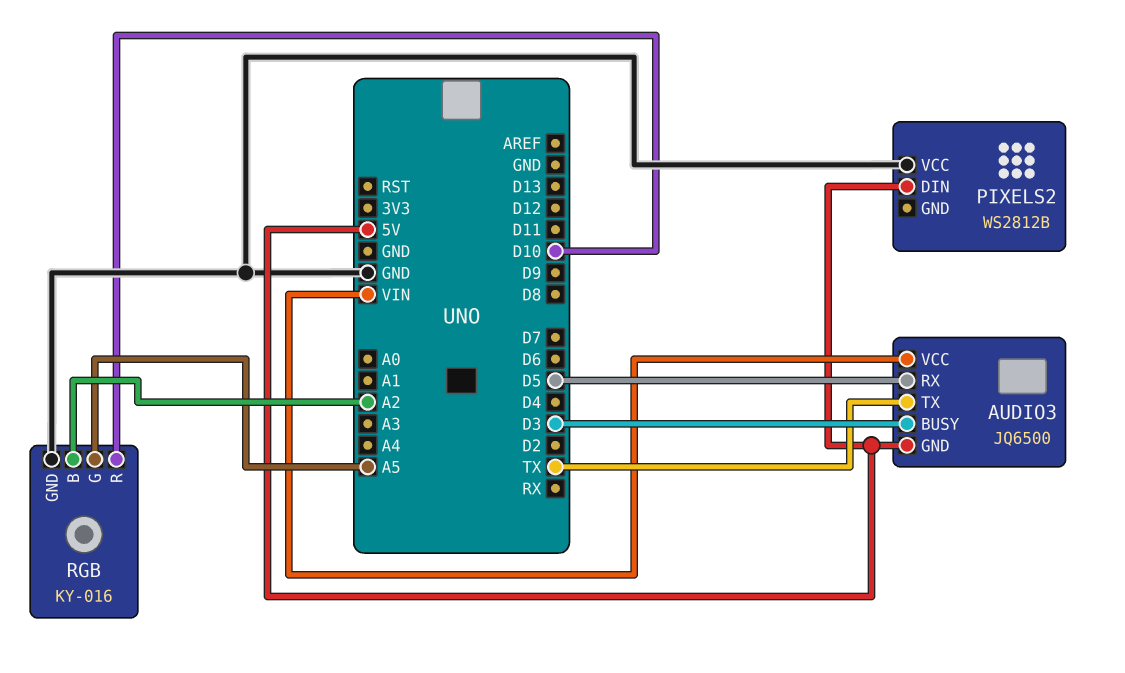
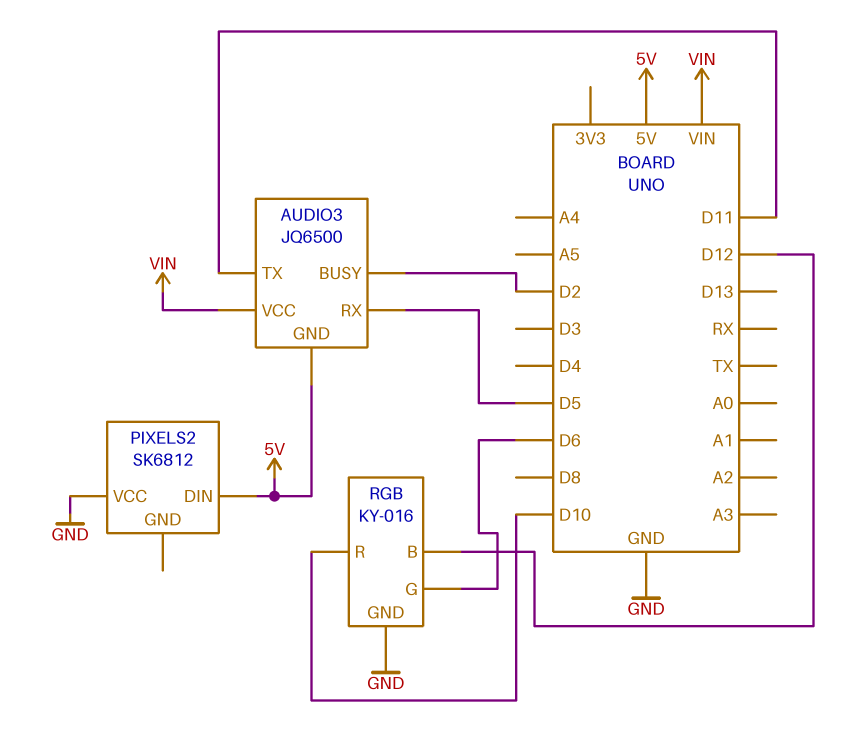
AUDIO3 pin BUSY: D3 -> D2
AUDIO3 pin TX: TX -> D11
PIXELS2: WS2812B -> SK6812
RGB pin B: A2 -> D12
RGB pin G: A5 -> D6

